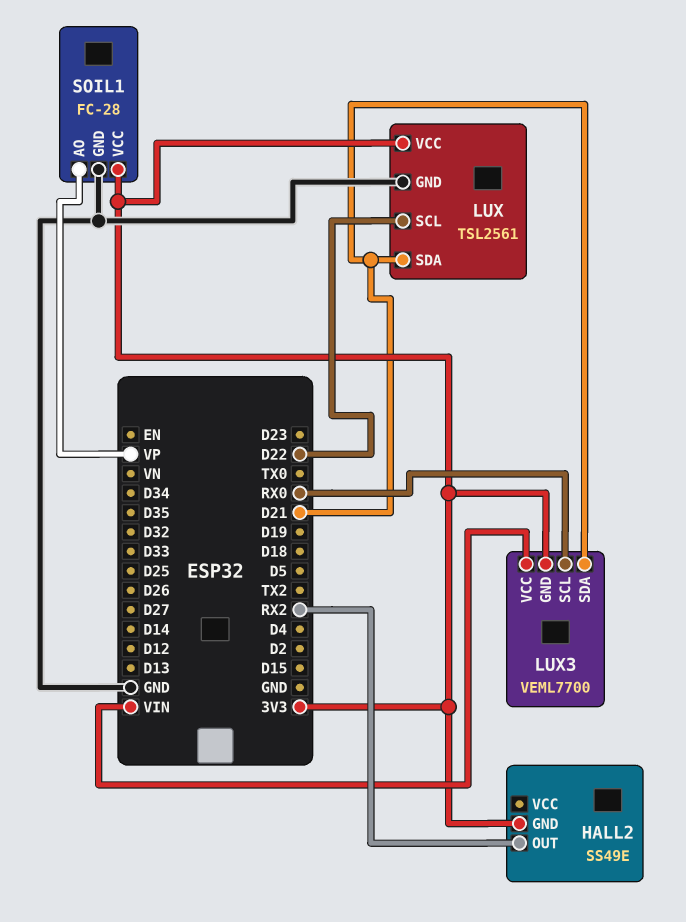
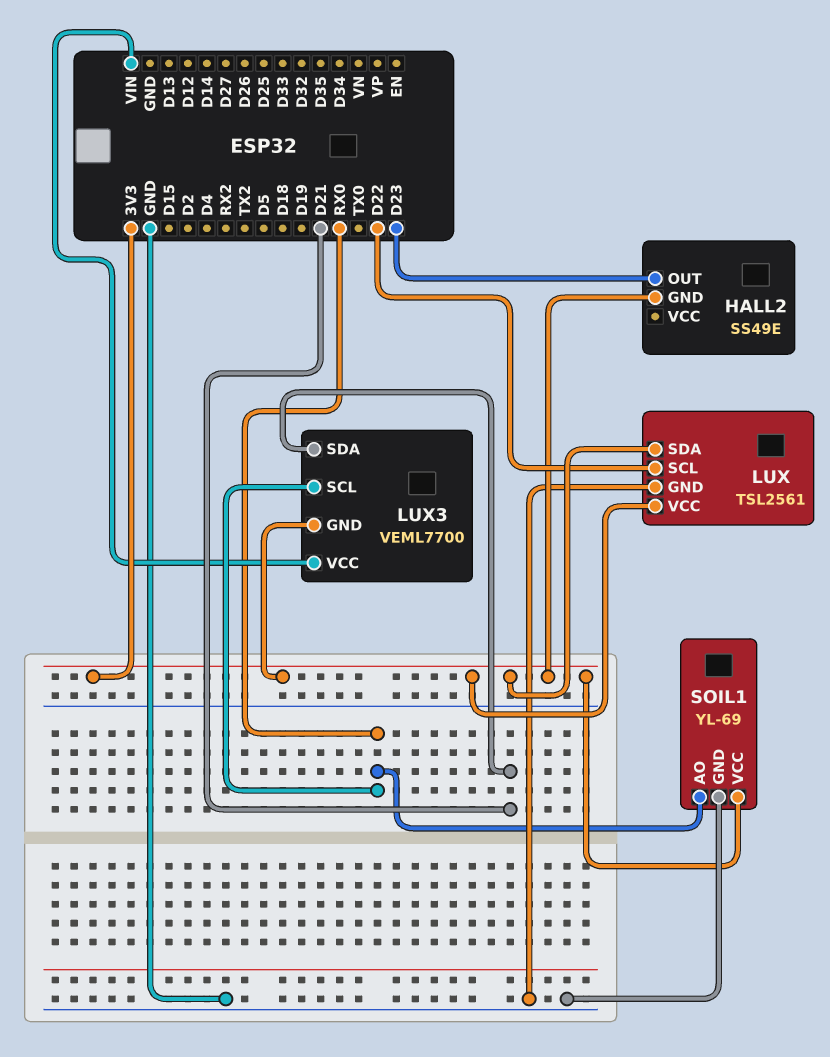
HALL2 pin OUT: RX2 -> D23
LUX pin SDA: D21 -> 3V3
SOIL1: FC-28 -> YL-69
SOIL1 pin AO: VP -> RX0

